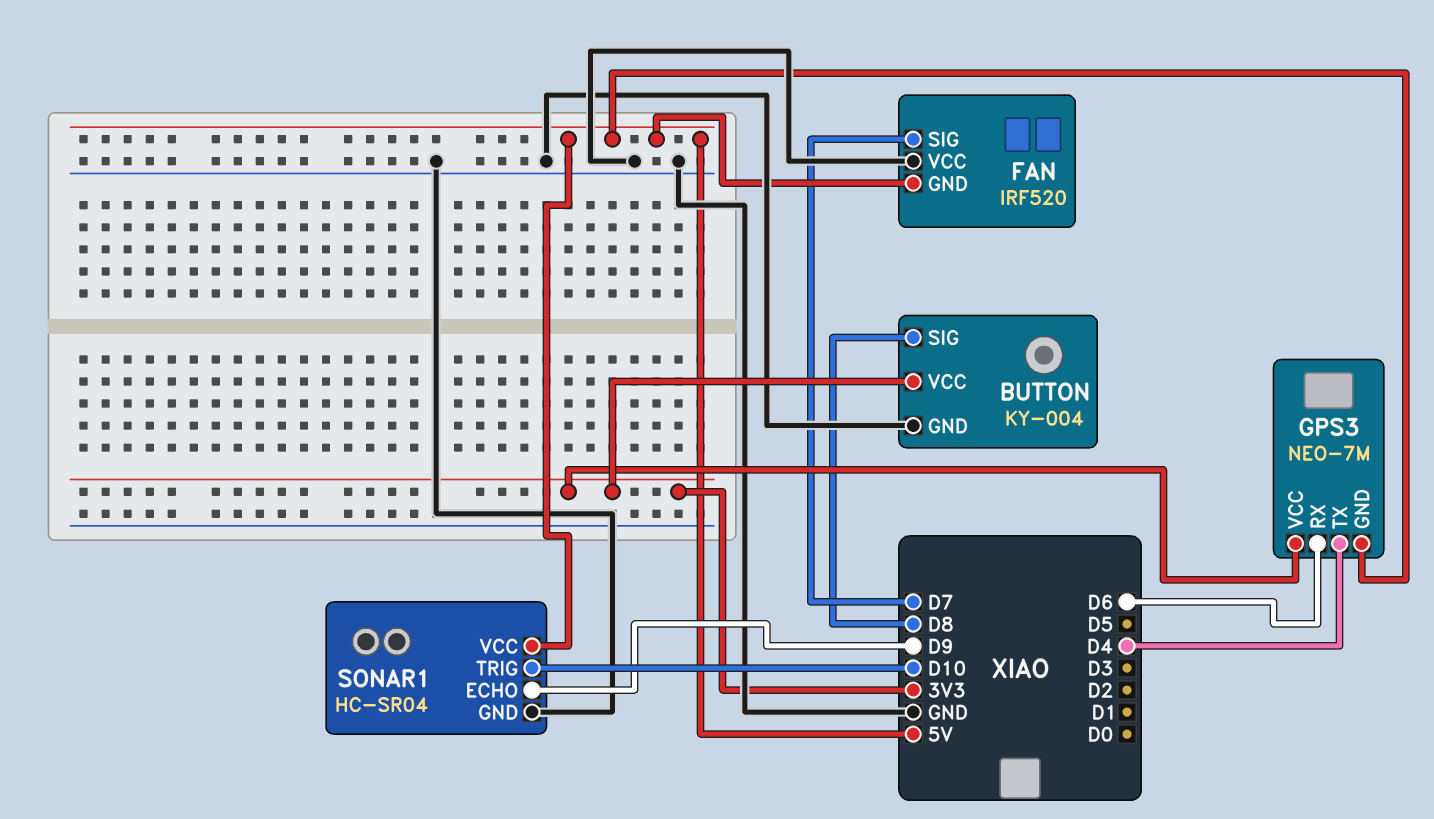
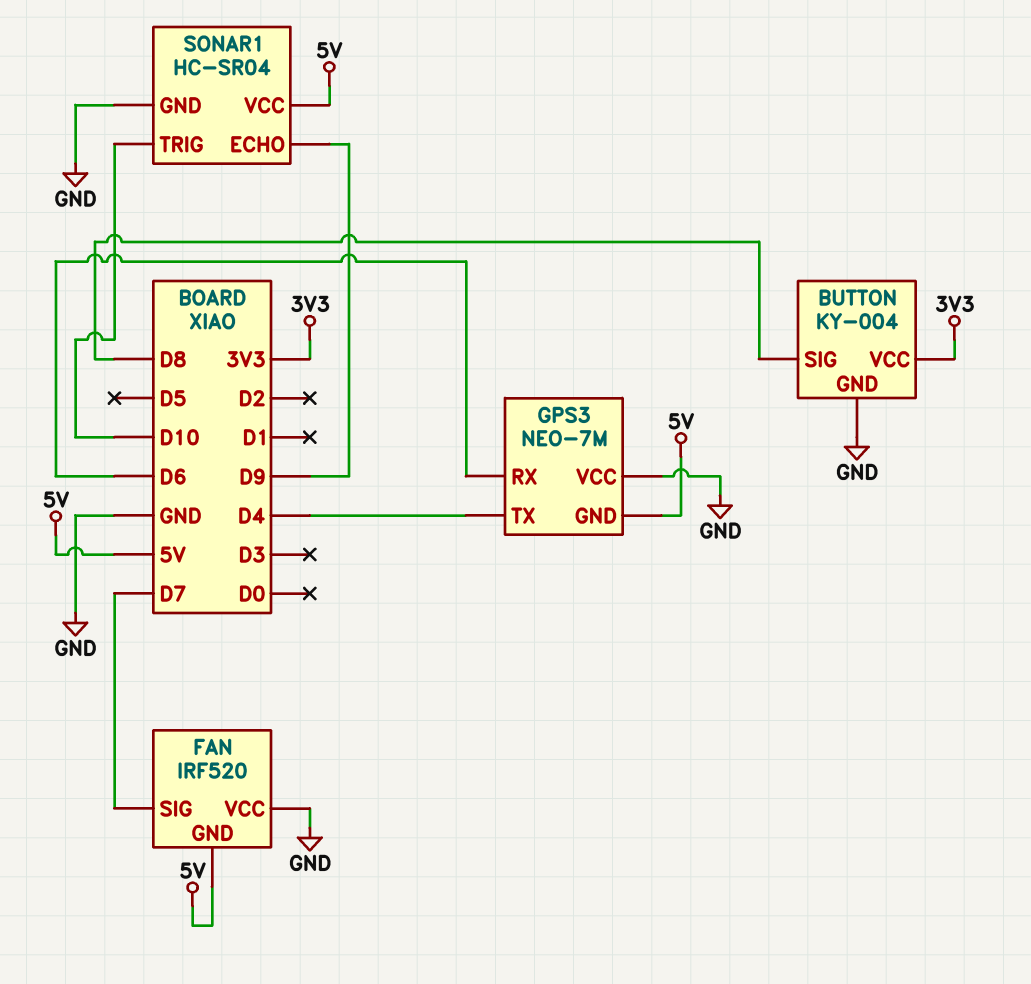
GPS3 pin VCC: 3V3 -> GND

